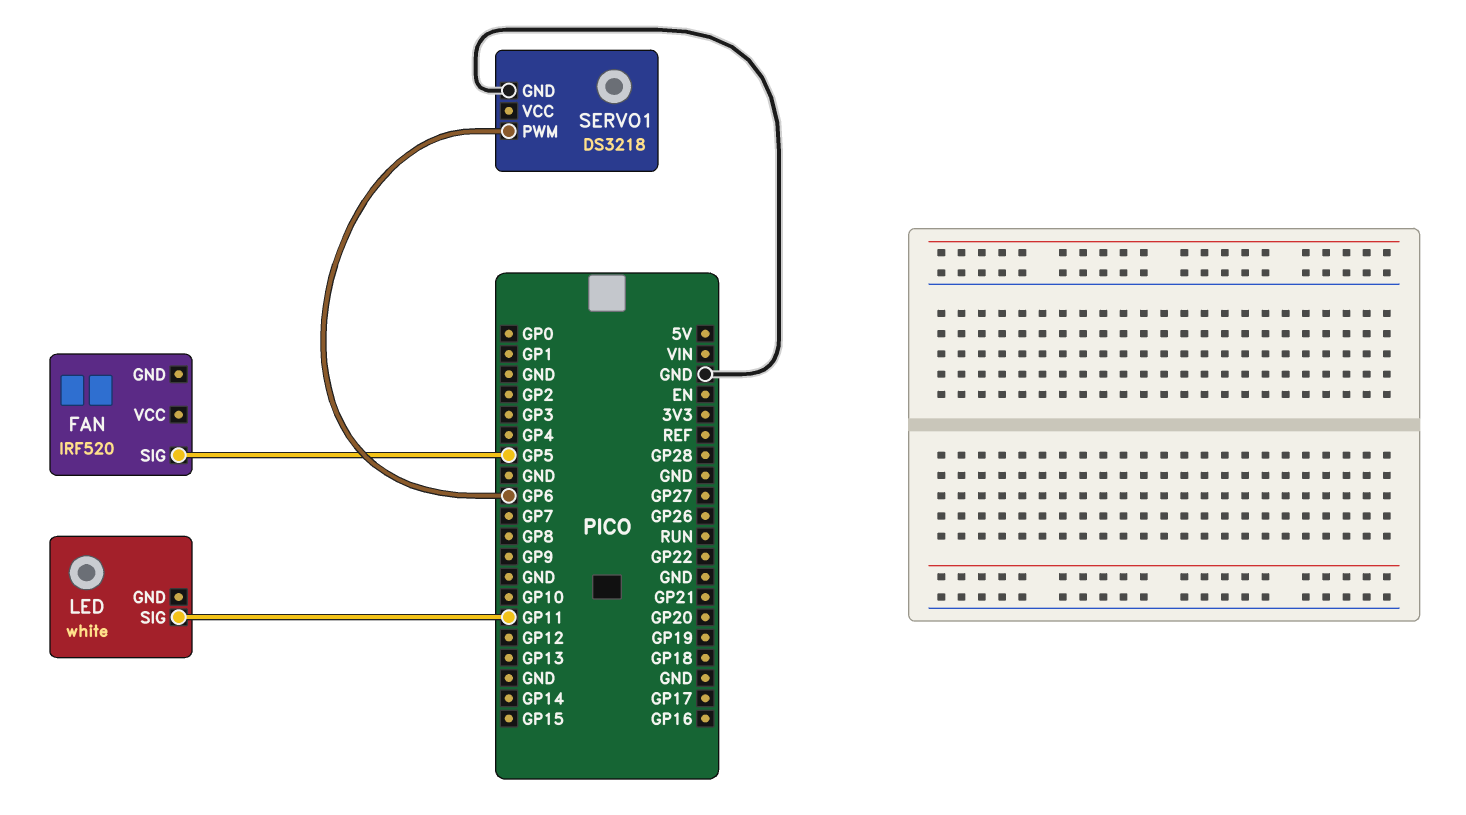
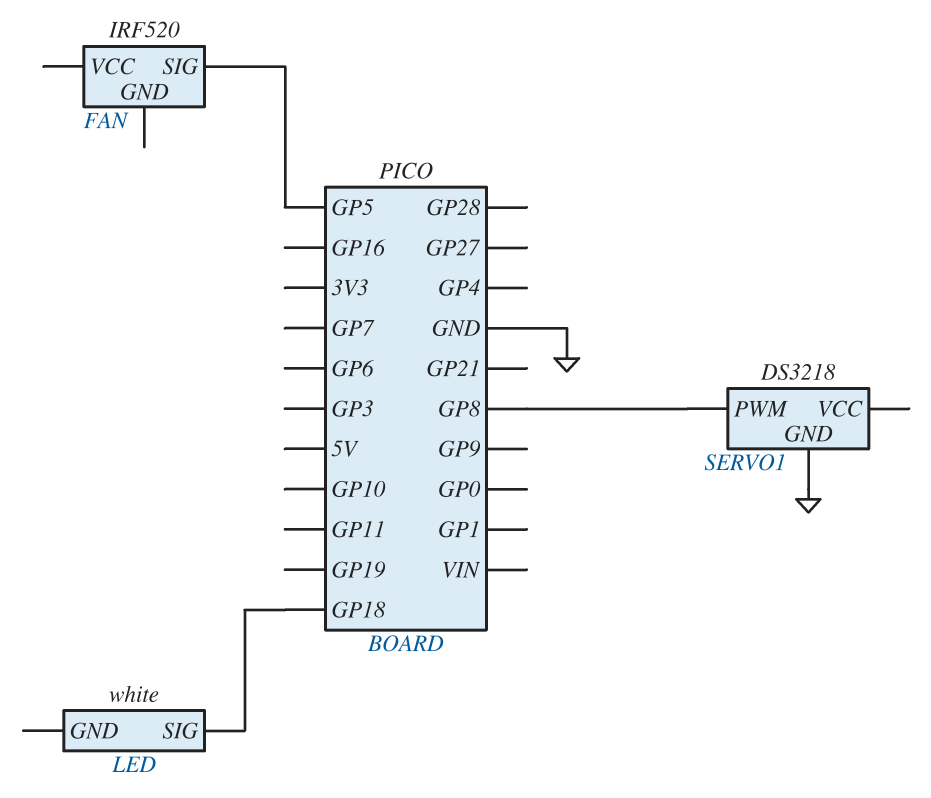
LED pin SIG: GP11 -> GP18
SERVO1 pin PWM: GP6 -> GP8

